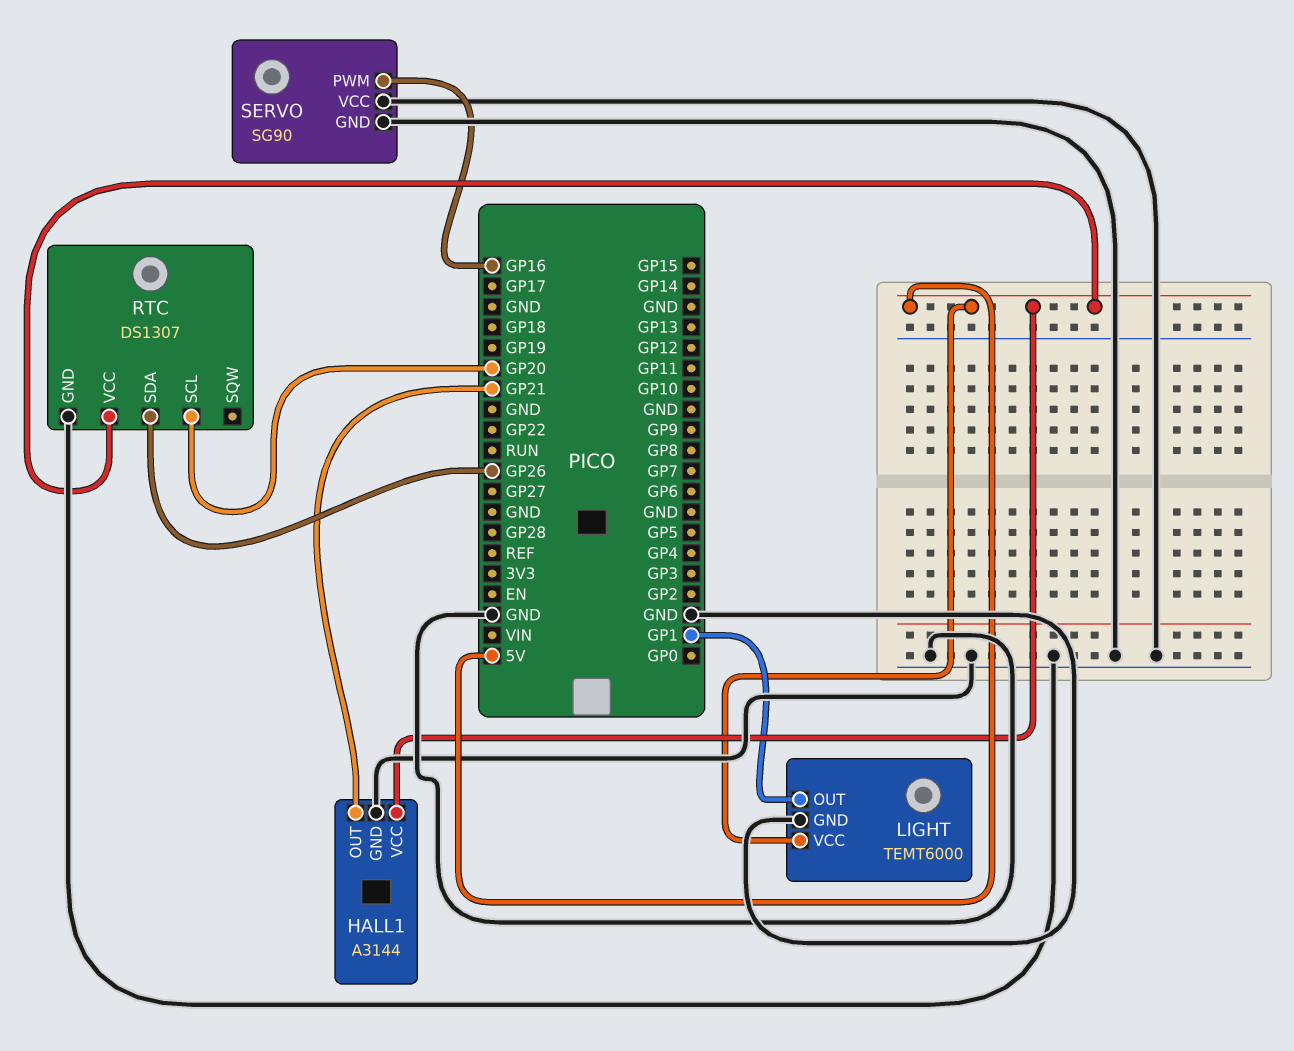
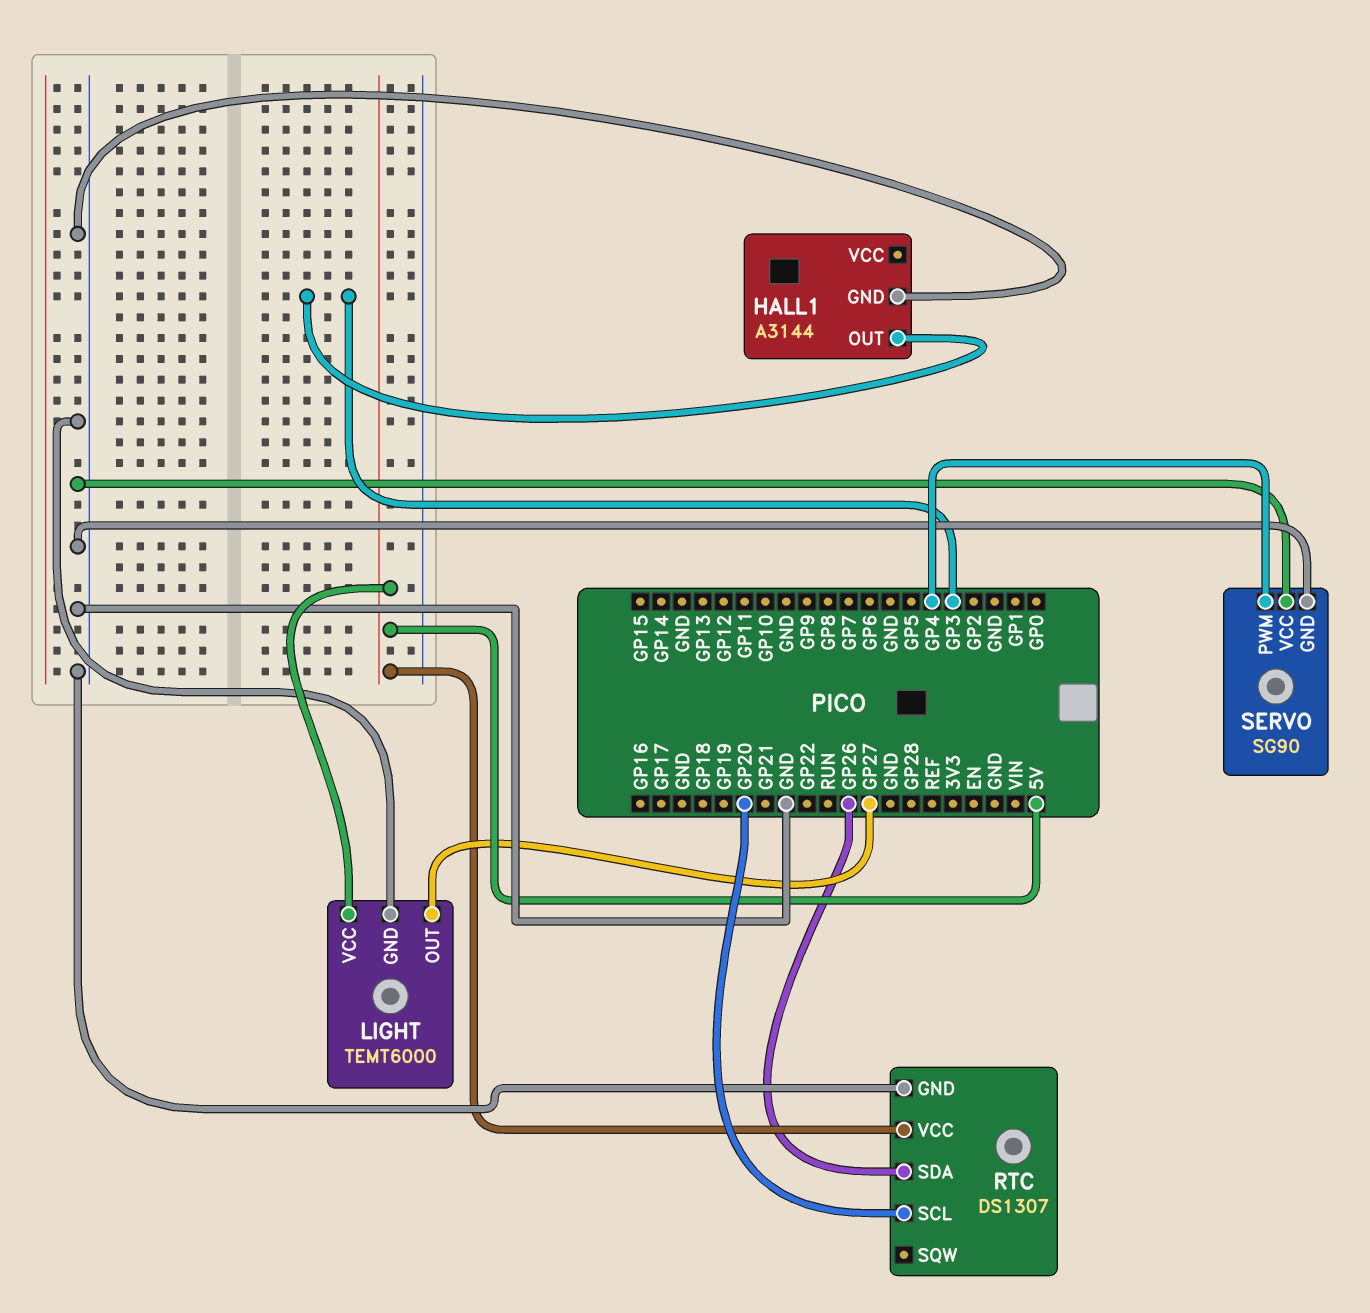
HALL1 pin OUT: GP21 -> GP3
HALL1 pin VCC: 5V -> none
LIGHT pin OUT: GP1 -> GP27
SERVO pin PWM: GP16 -> GP4

